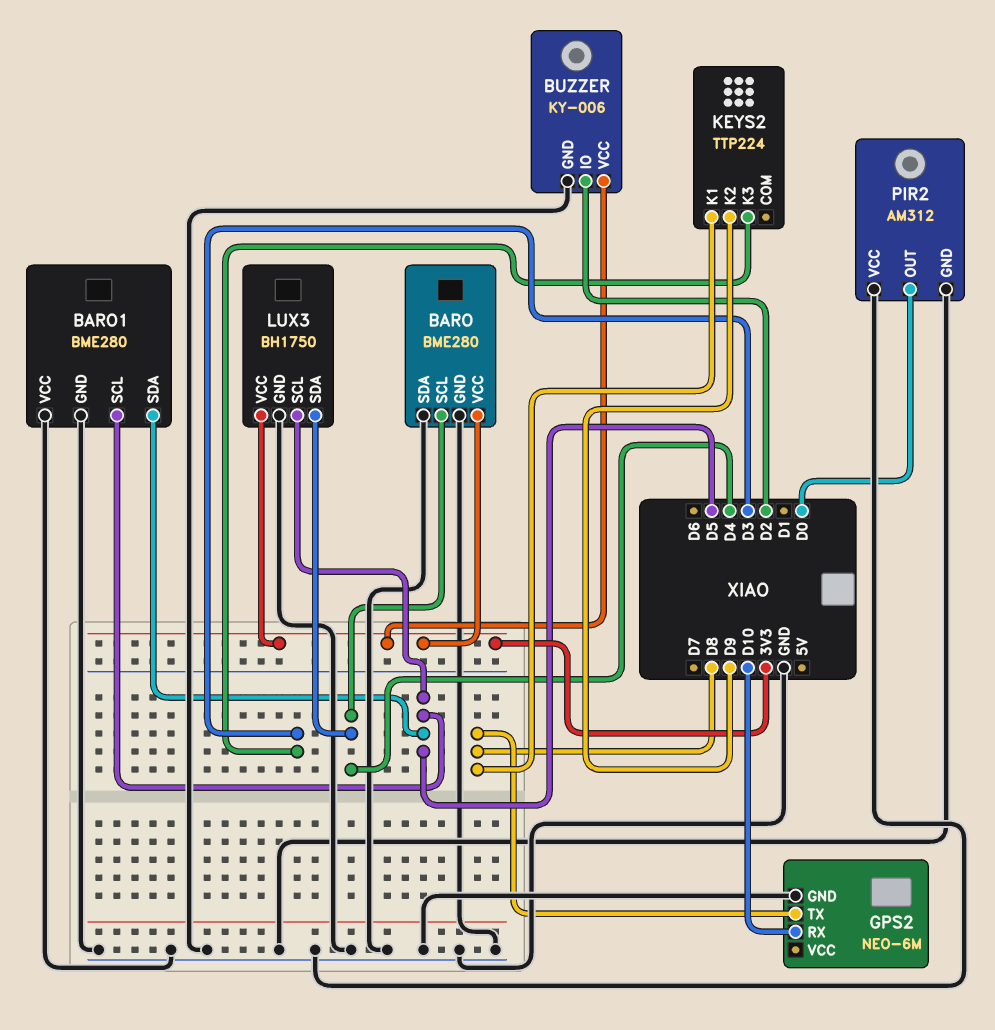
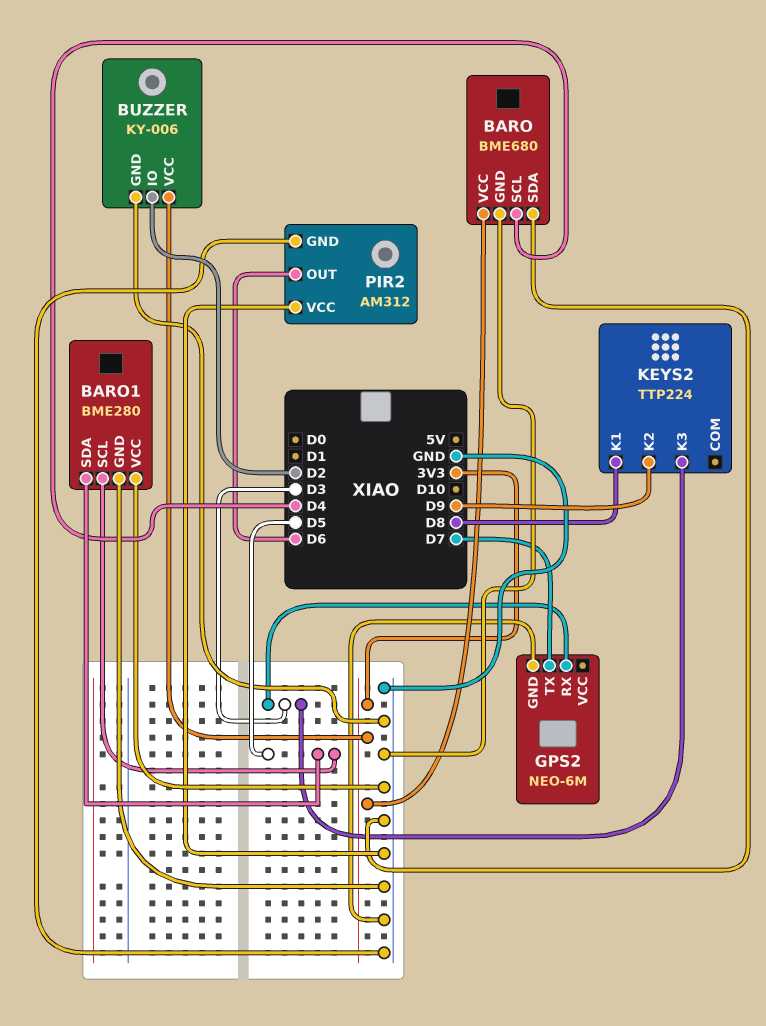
BARO: BME280 -> BME680
GPS2 pin RX: D10 -> D3
GPS2 pin TX: D8 -> D7
LUX3: BH1750 -> none
LUX3 pin GND: GND -> none
LUX3 pin SCL: D5 -> none
LUX3 pin SDA: D4 -> none
LUX3 pin VCC: 3V3 -> none
PIR2 pin OUT: D0 -> D6

